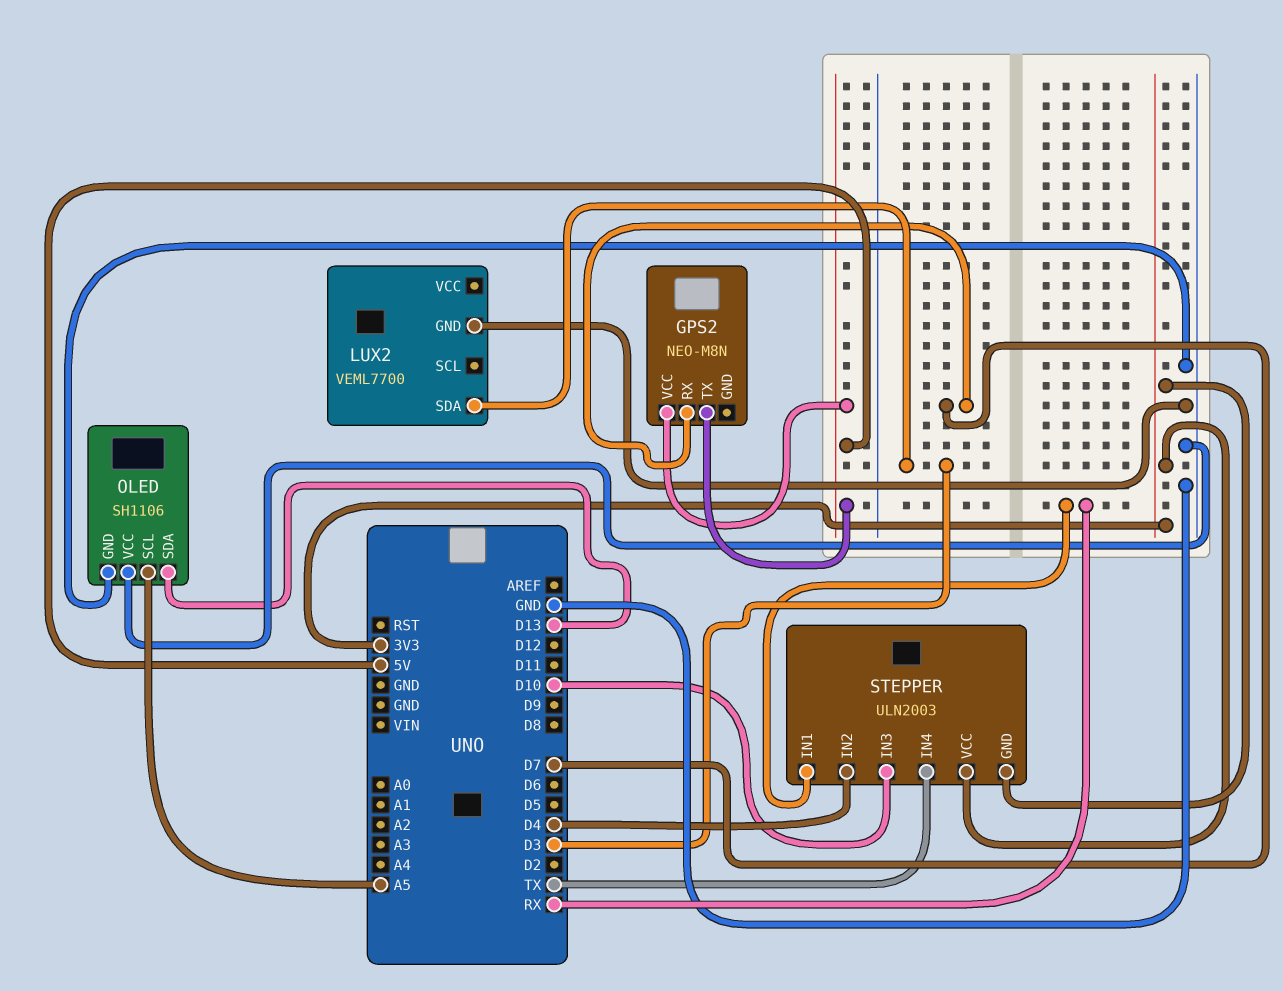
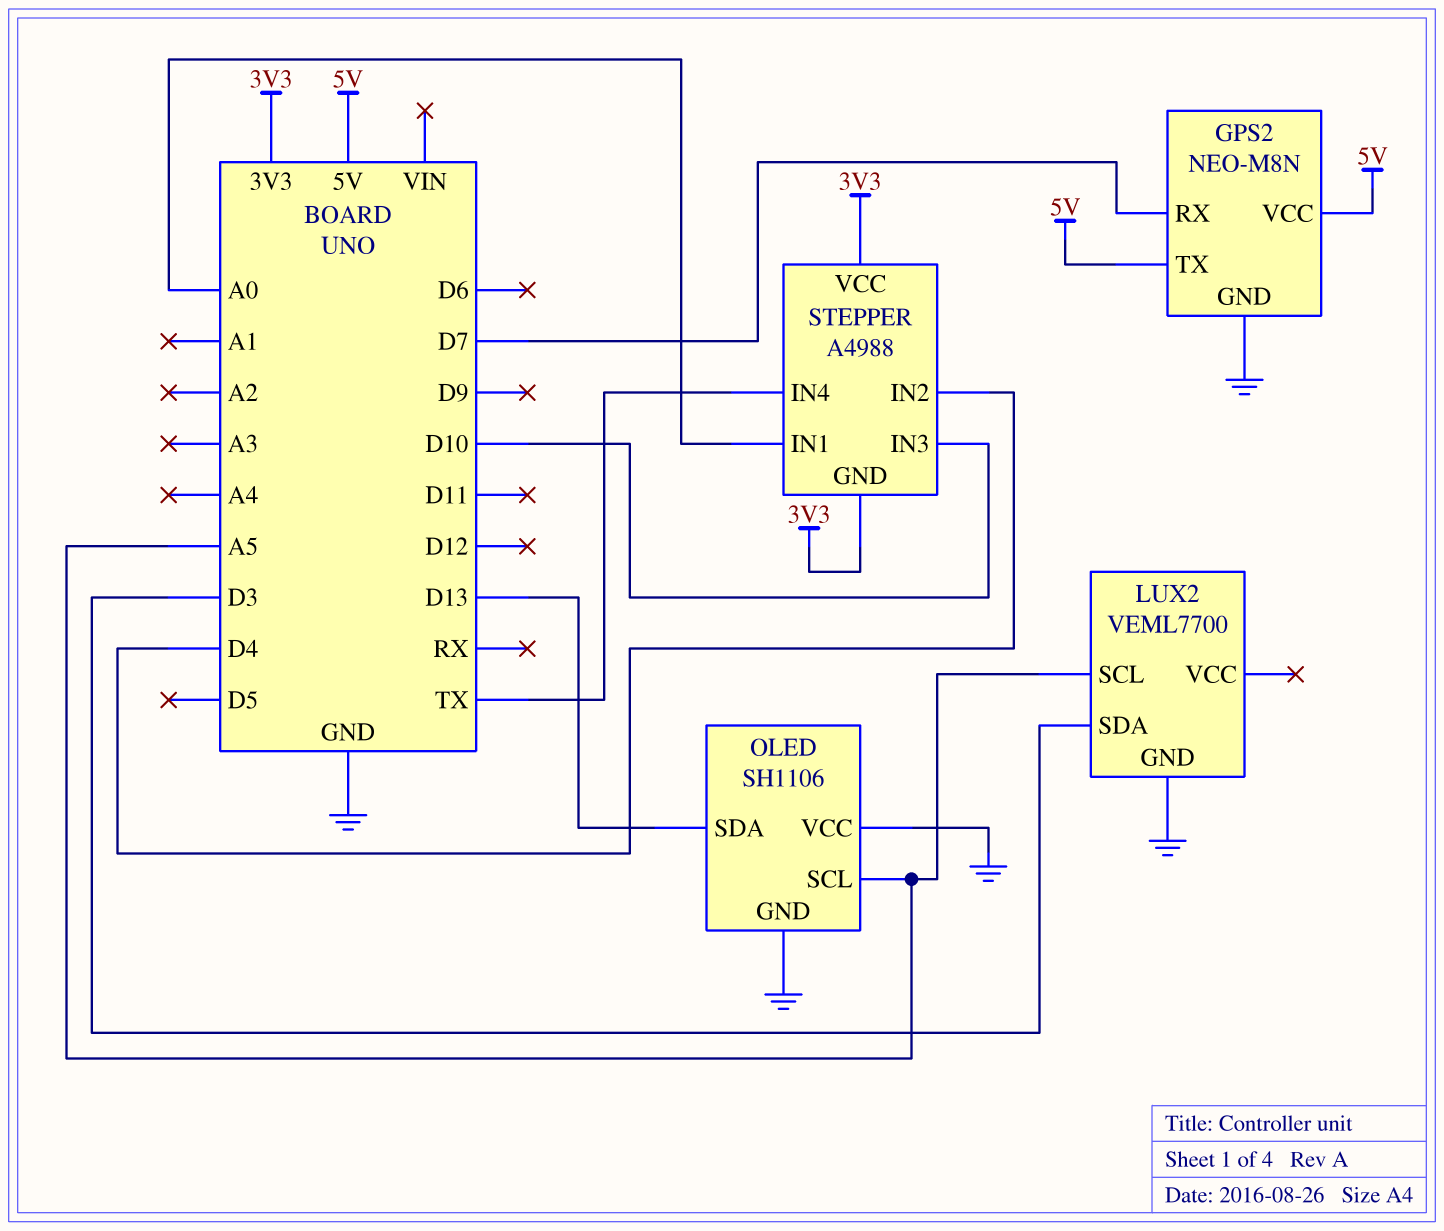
GPS2 pin GND: none -> GND
LUX2 pin SCL: none -> A5
STEPPER: ULN2003 -> A4988
STEPPER pin IN1: RX -> A0

